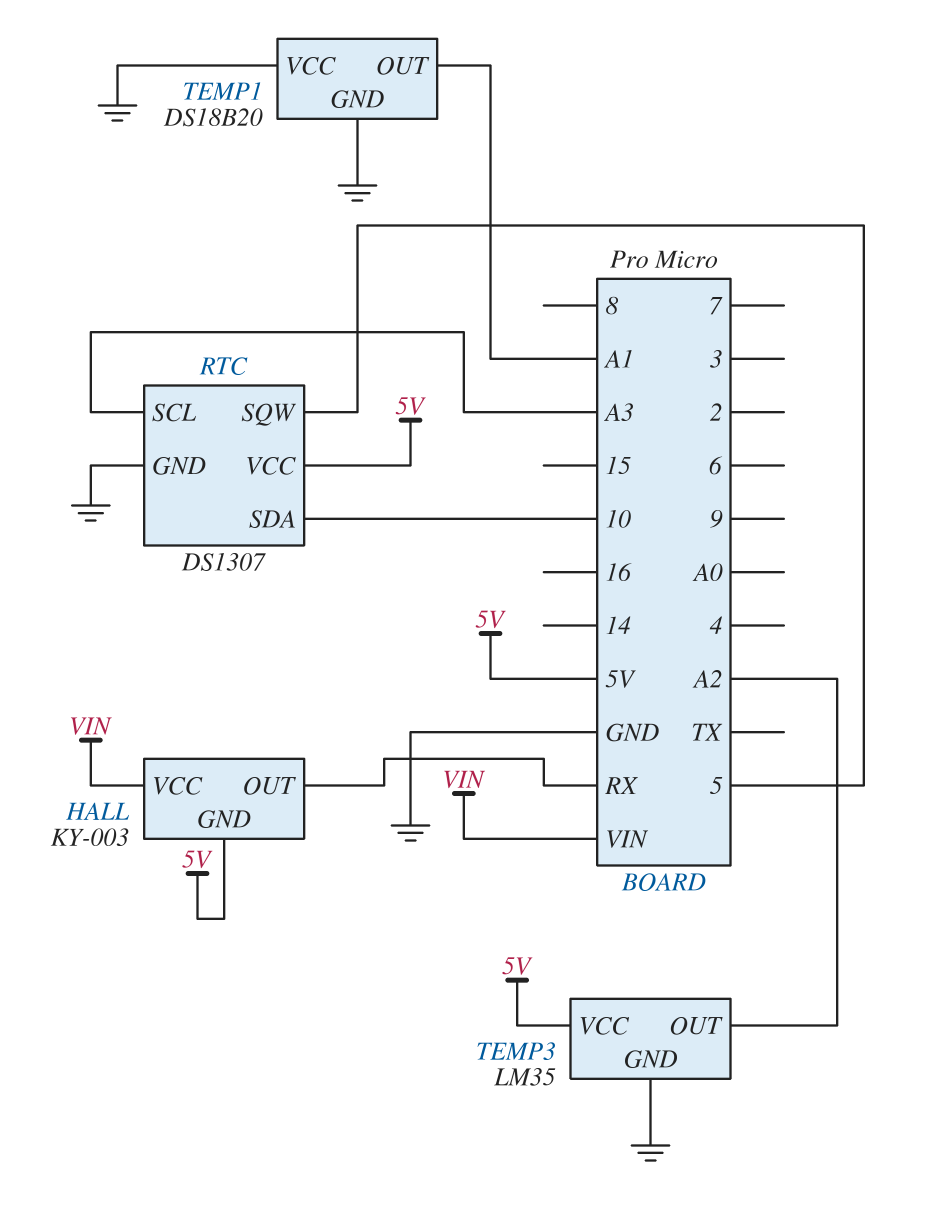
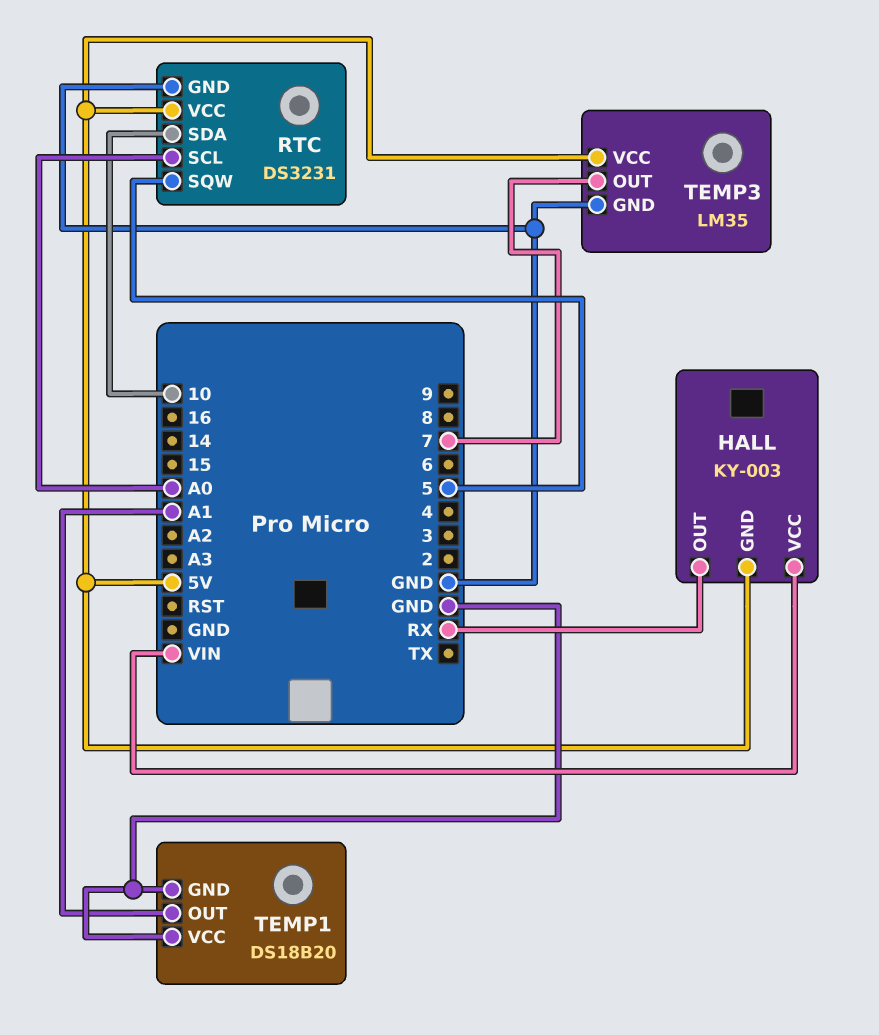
RTC: DS1307 -> DS3231
RTC pin SCL: A3 -> A0
TEMP3 pin OUT: A2 -> 7

